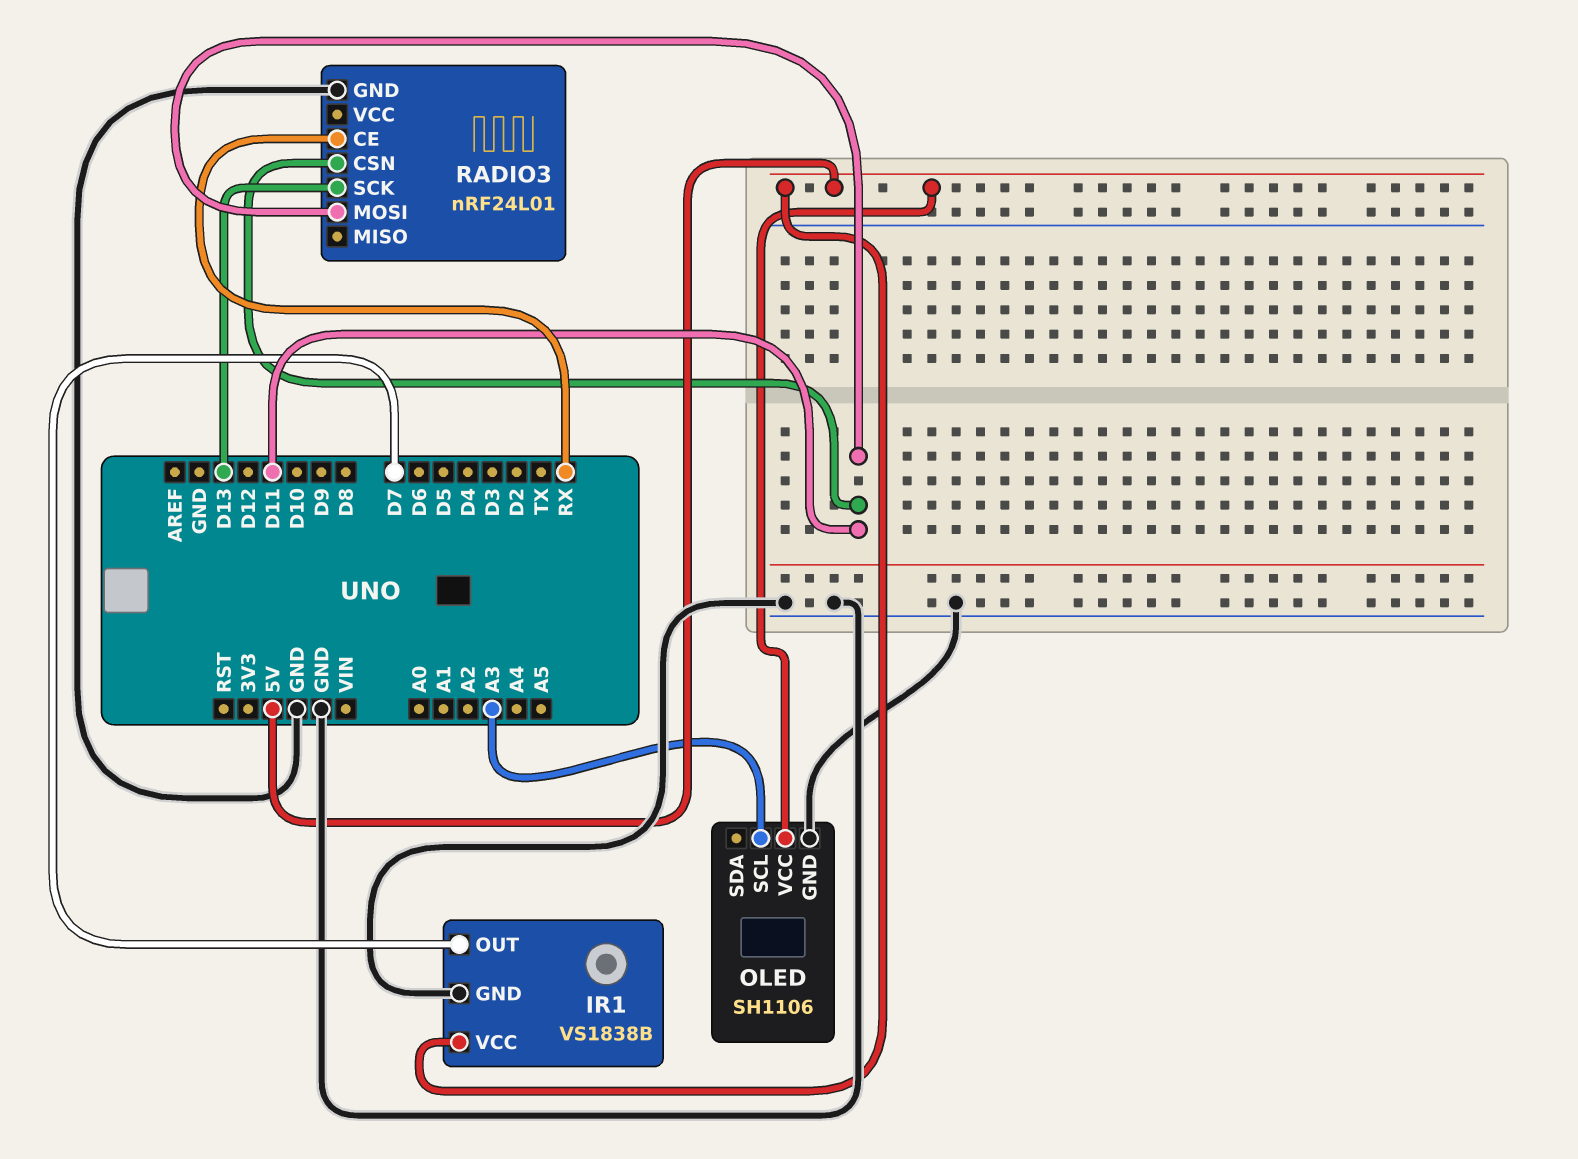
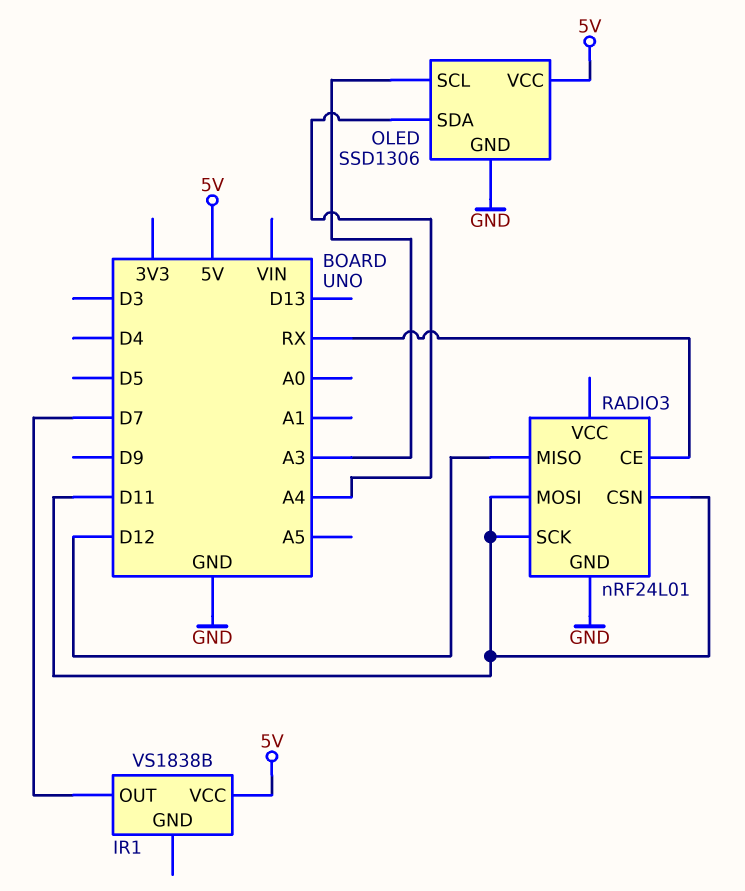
IR1 pin GND: GND -> none
OLED: SH1106 -> SSD1306
OLED pin SDA: none -> A4
RADIO3 pin MISO: none -> D12
RADIO3 pin SCK: D13 -> D11

